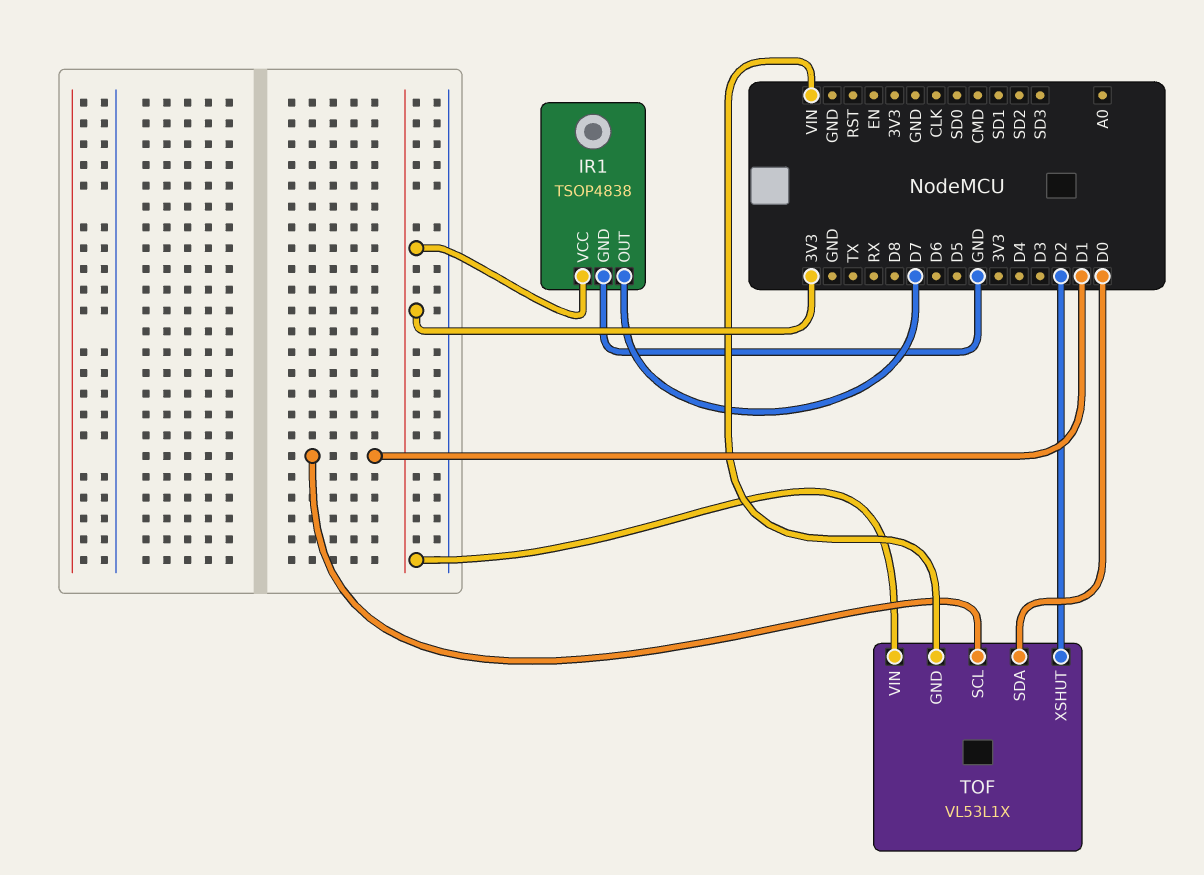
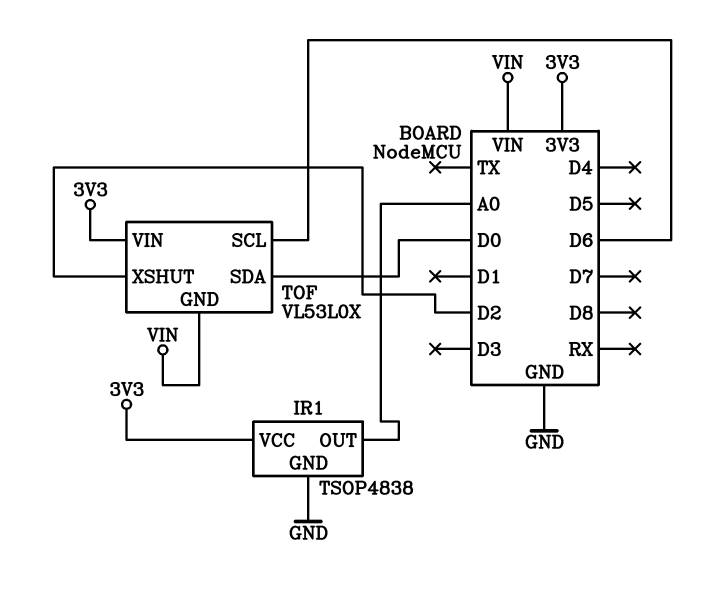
IR1 pin OUT: D7 -> A0
TOF: VL53L1X -> VL53L0X
TOF pin SCL: D1 -> D6

